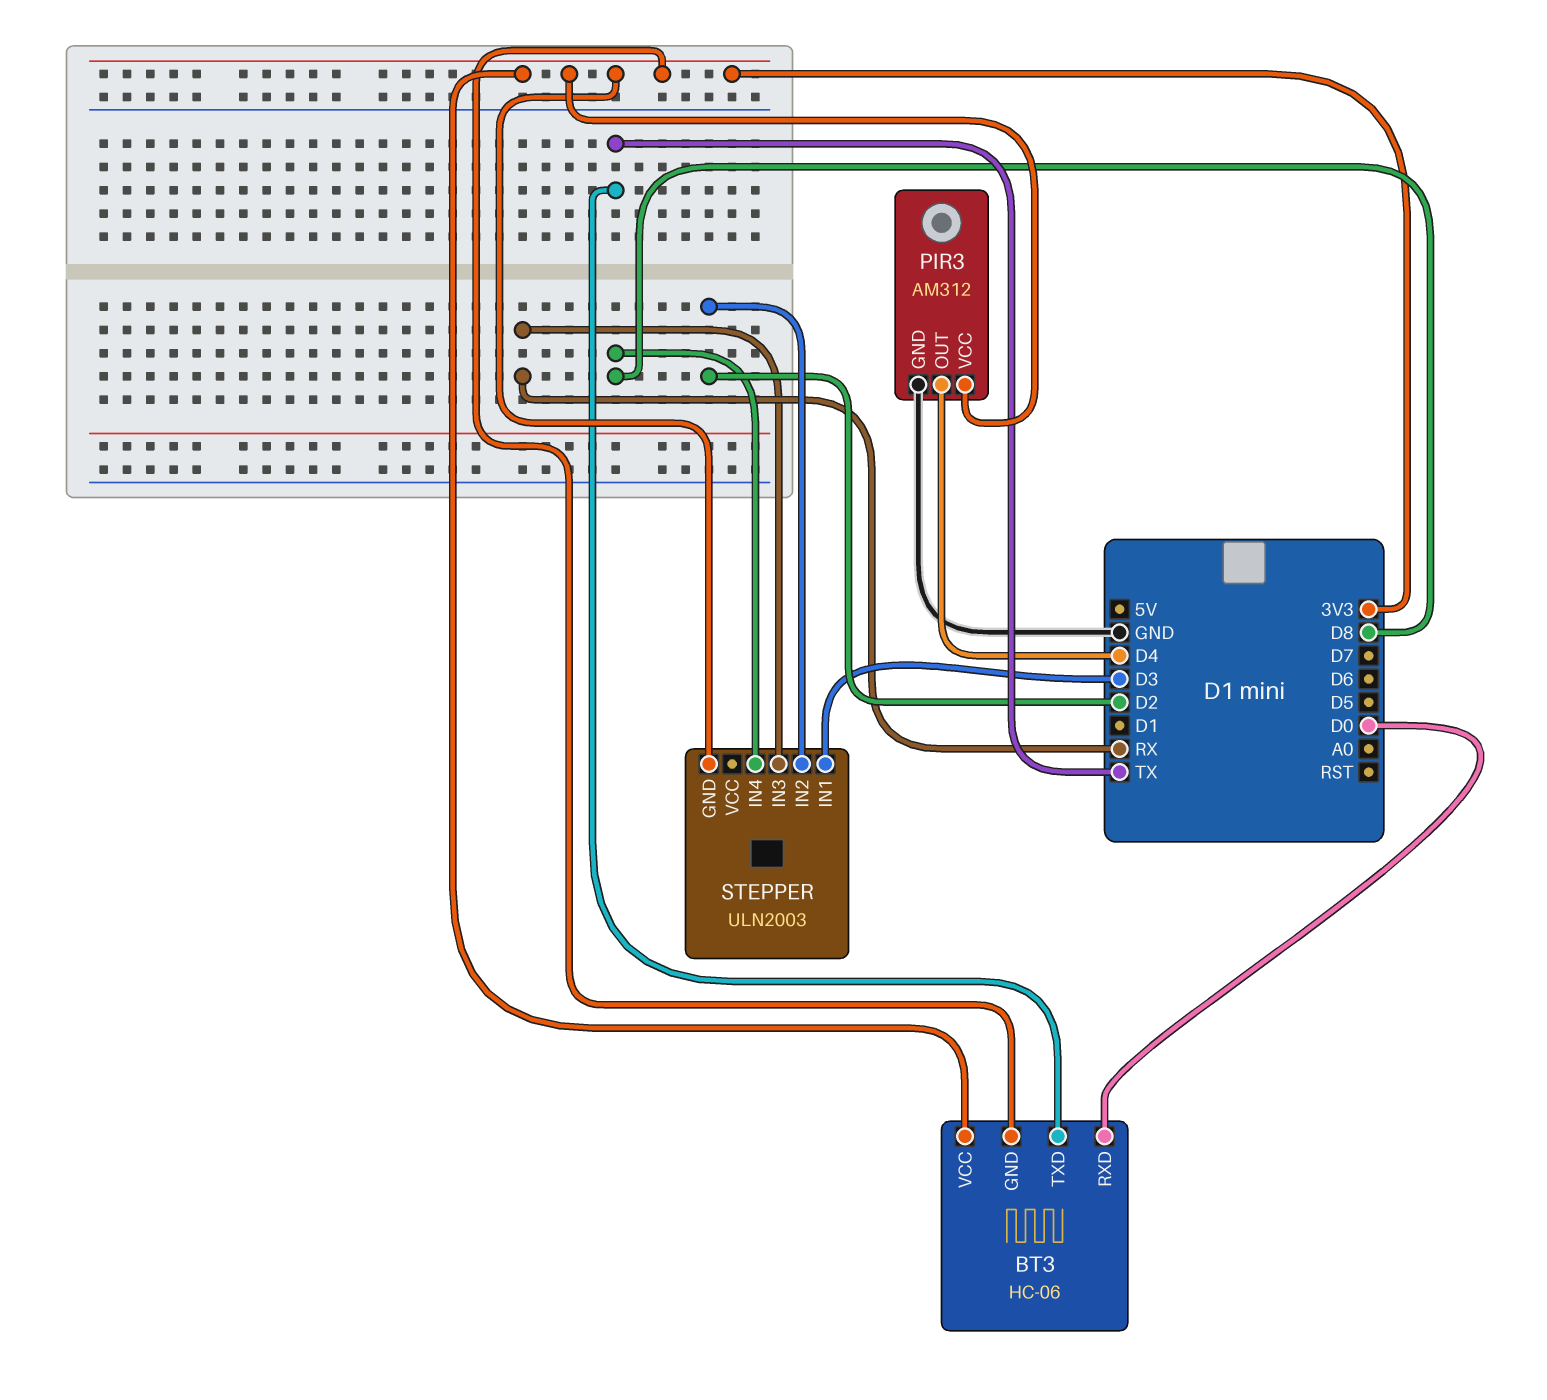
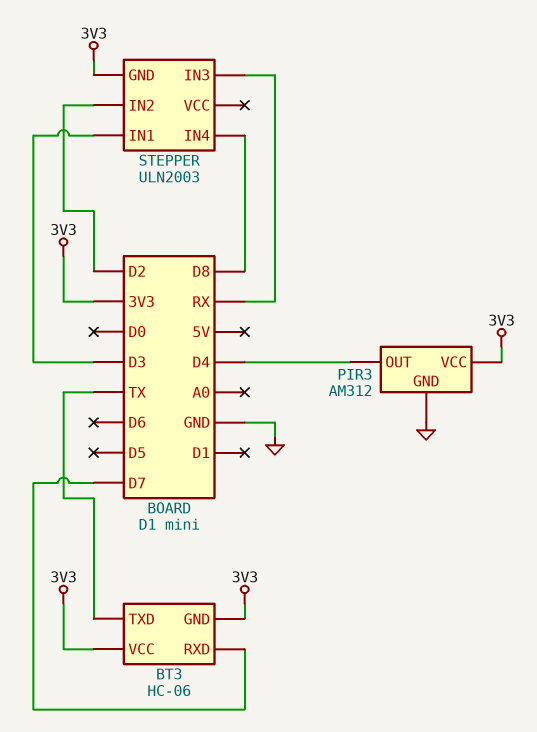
BT3 pin RXD: D0 -> D7

